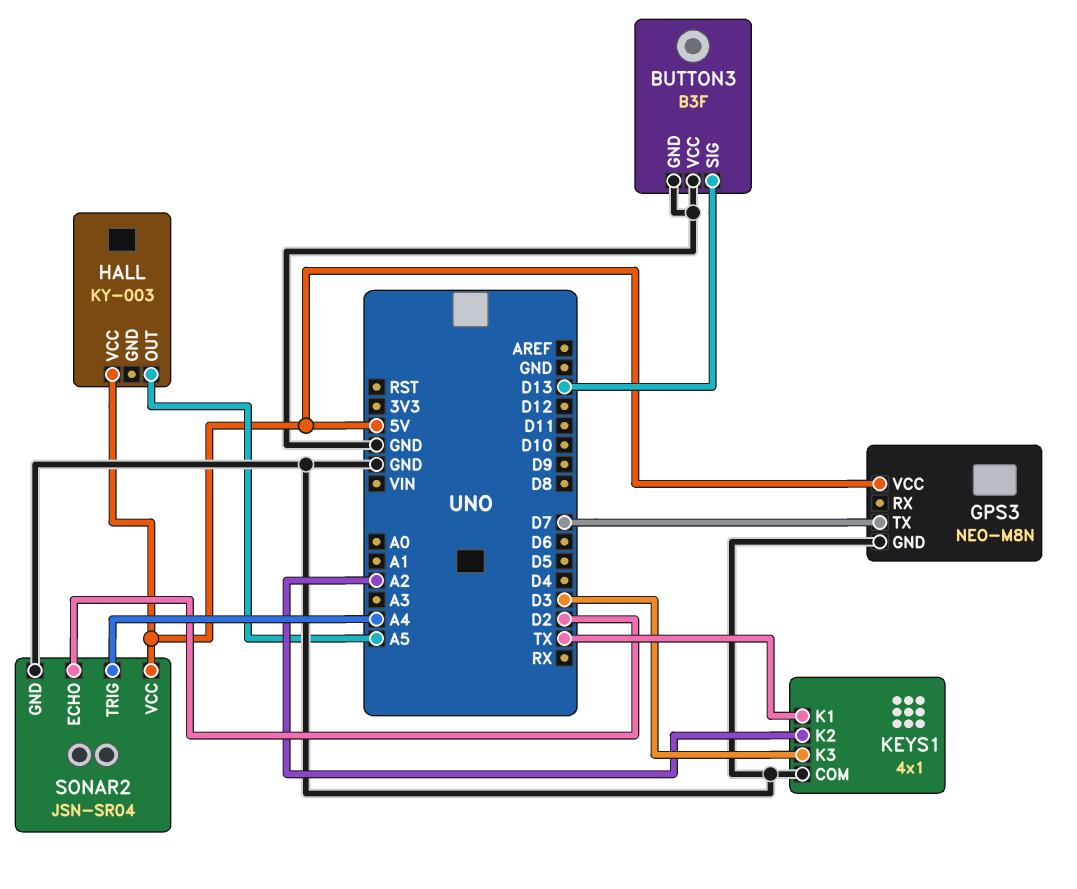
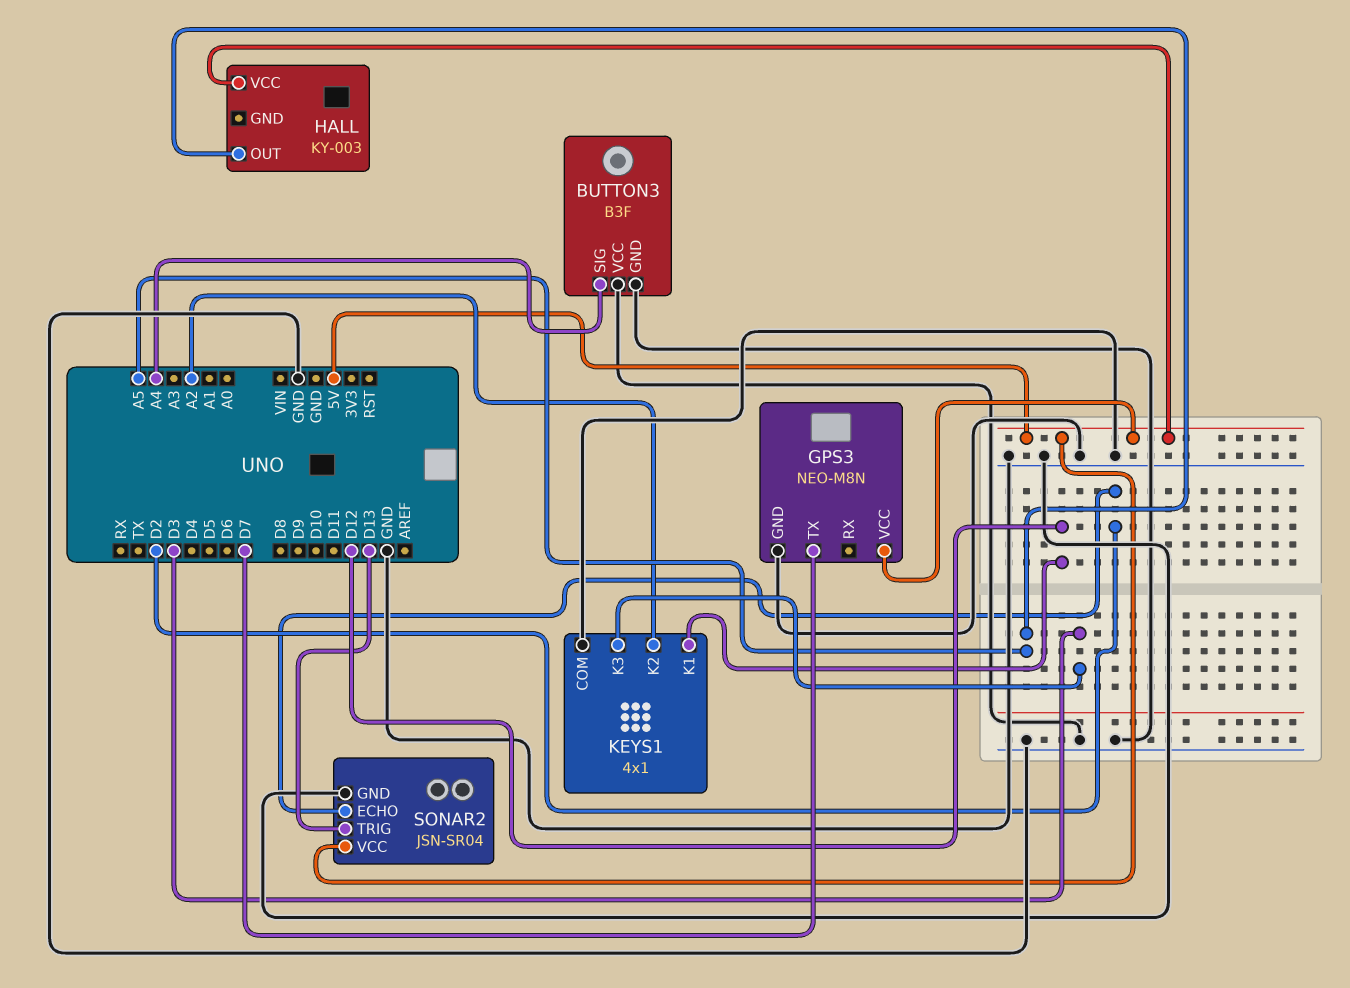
BUTTON3 pin SIG: D13 -> A4
KEYS1 pin K1: TX -> D12
SONAR2 pin TRIG: A4 -> D13

